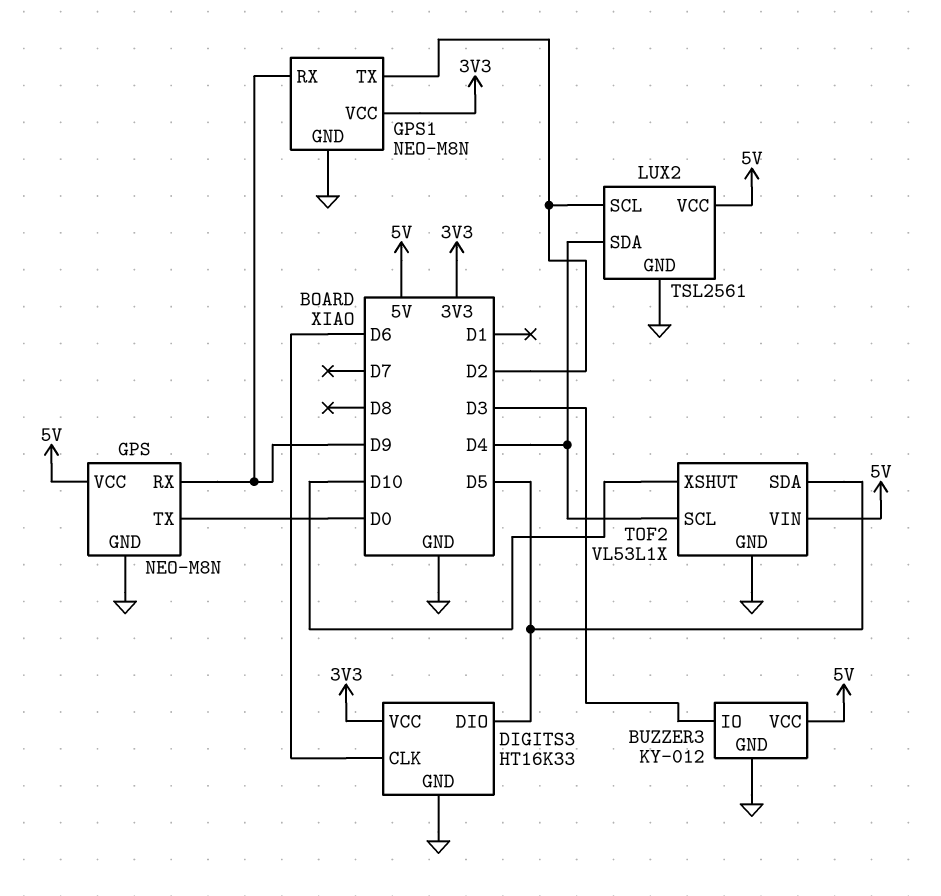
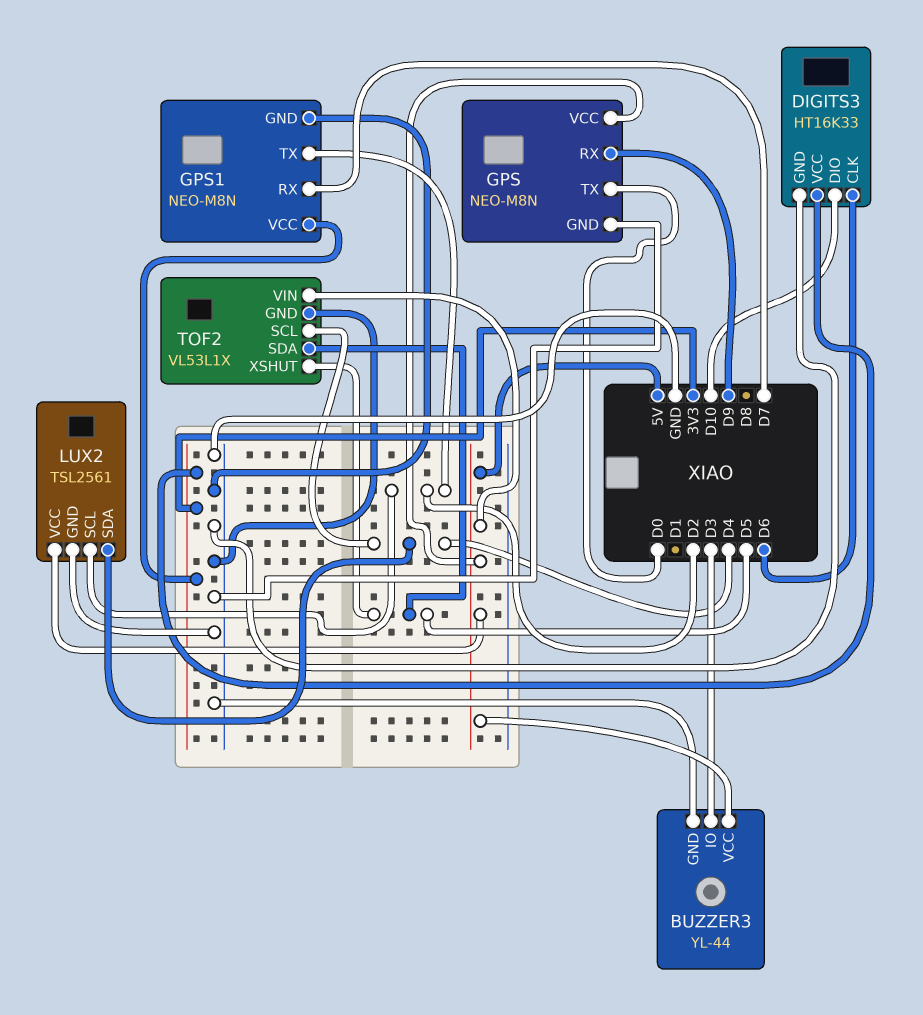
BUZZER3: KY-012 -> YL-44
DIGITS3 pin DIO: D5 -> D10
GPS1 pin RX: D9 -> D7
TOF2 pin XSHUT: D10 -> D5

